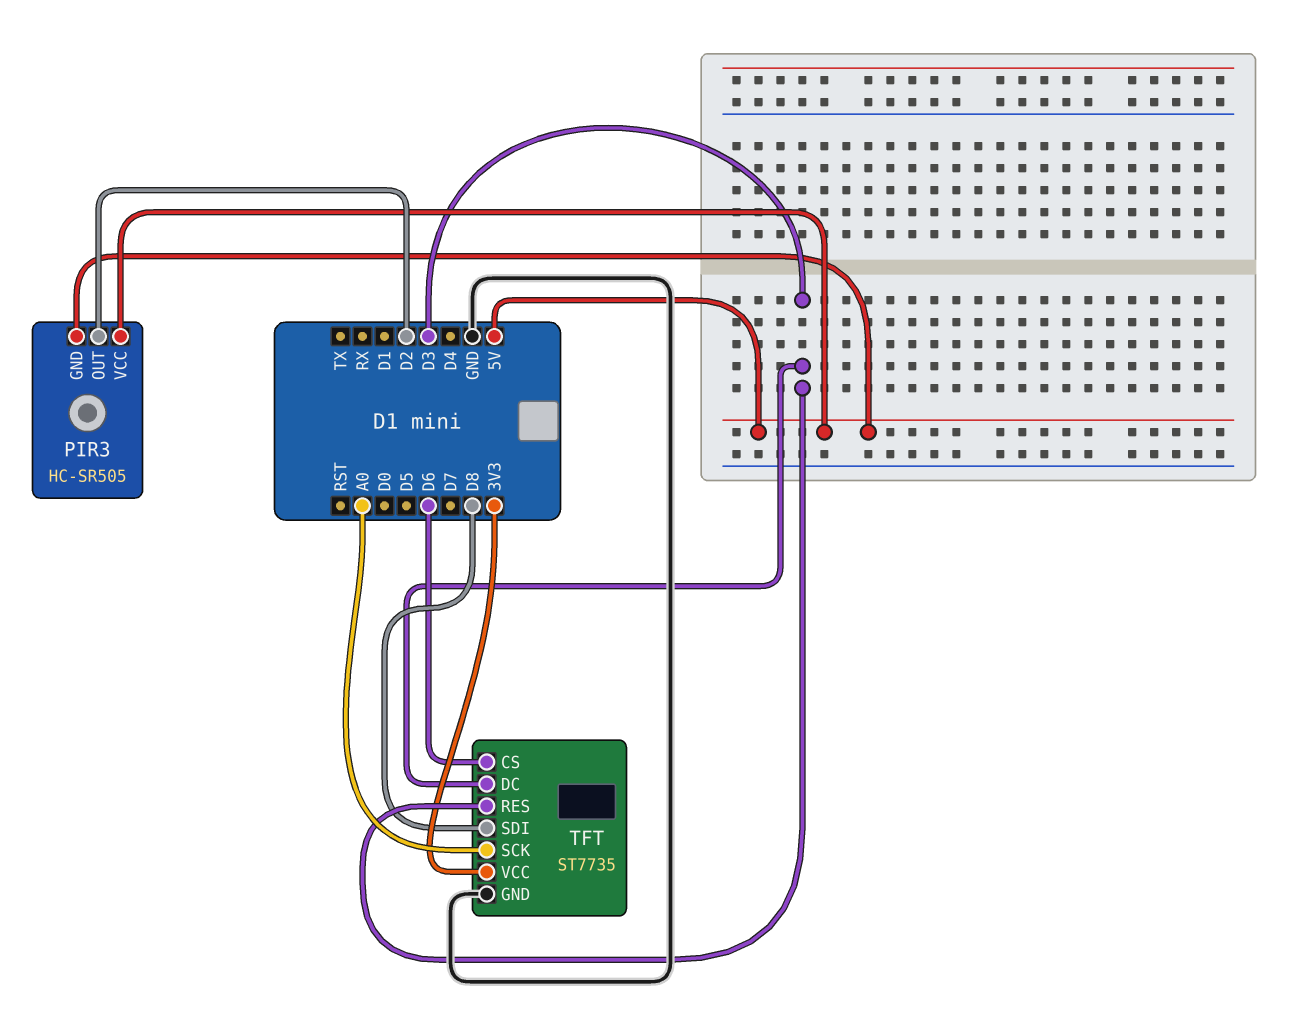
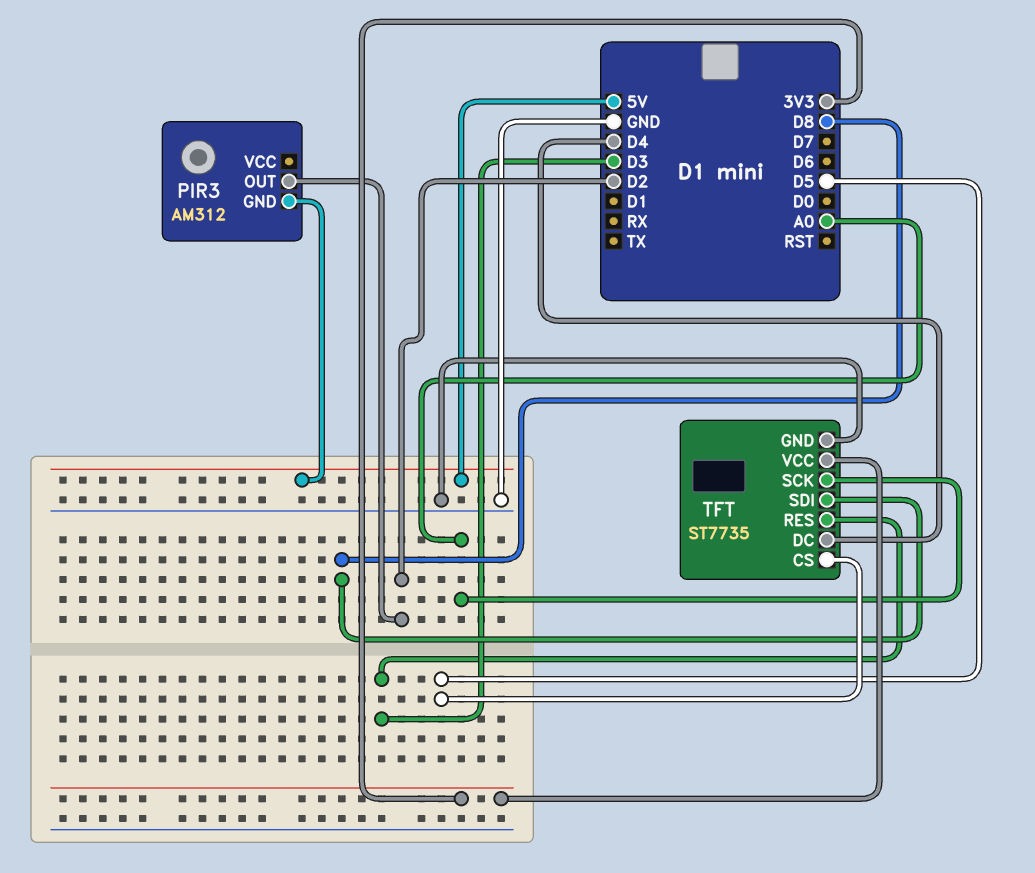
PIR3: HC-SR505 -> AM312
PIR3 pin VCC: 5V -> none
TFT pin CS: D6 -> D5
TFT pin DC: D3 -> D4

